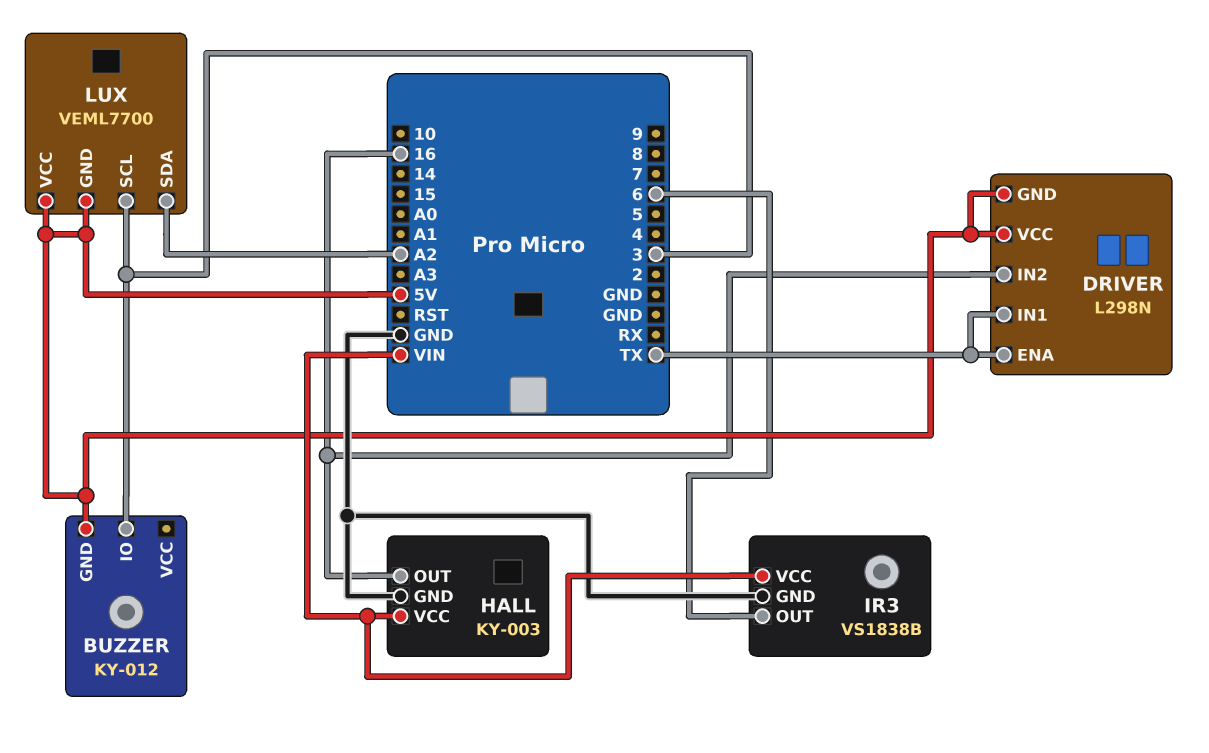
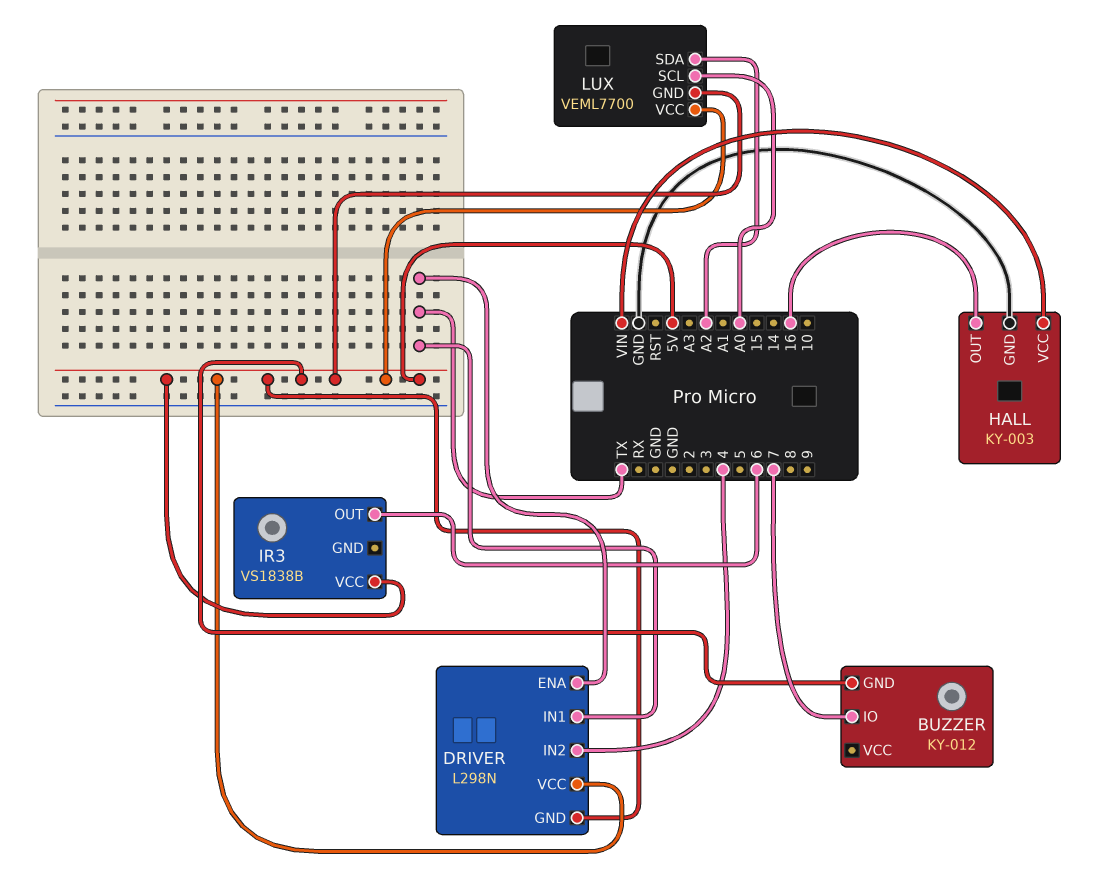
BUZZER pin IO: 3 -> 7
DRIVER pin IN2: 16 -> 4
IR3 pin GND: GND -> none
IR3 pin VCC: VIN -> 5V
LUX pin SCL: 3 -> A0

